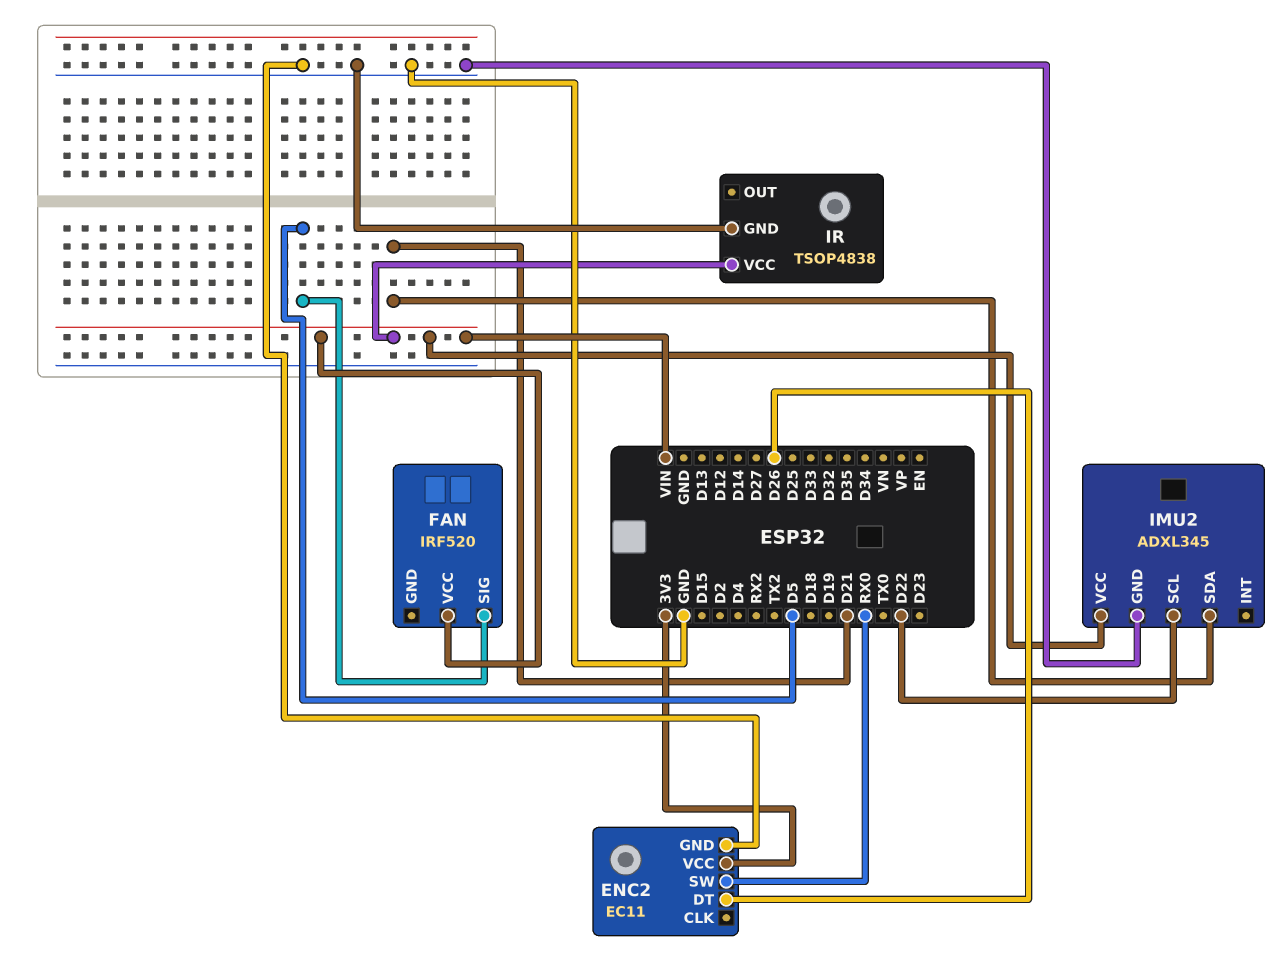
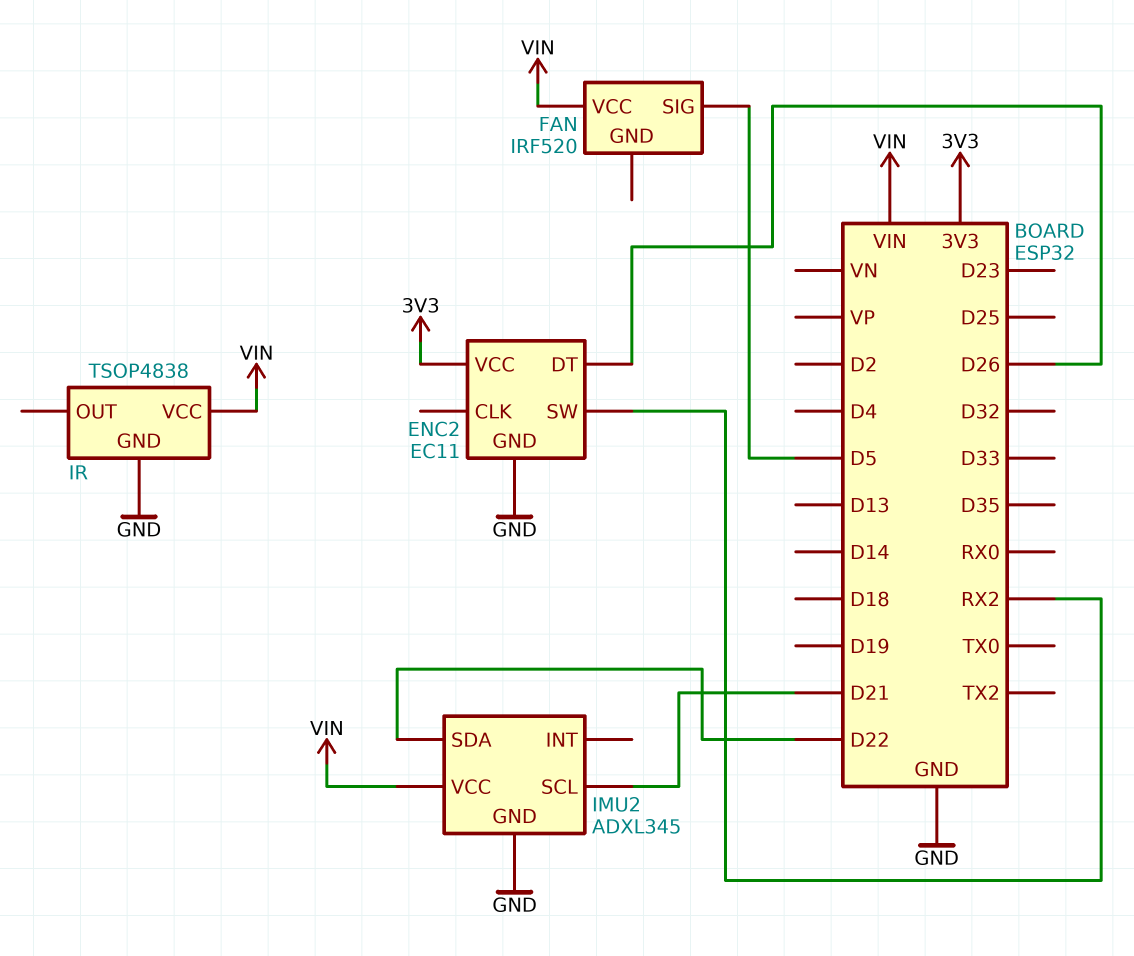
ENC2 pin SW: RX0 -> RX2
IMU2 pin SCL: D22 -> D21
IMU2 pin SDA: D21 -> D22

